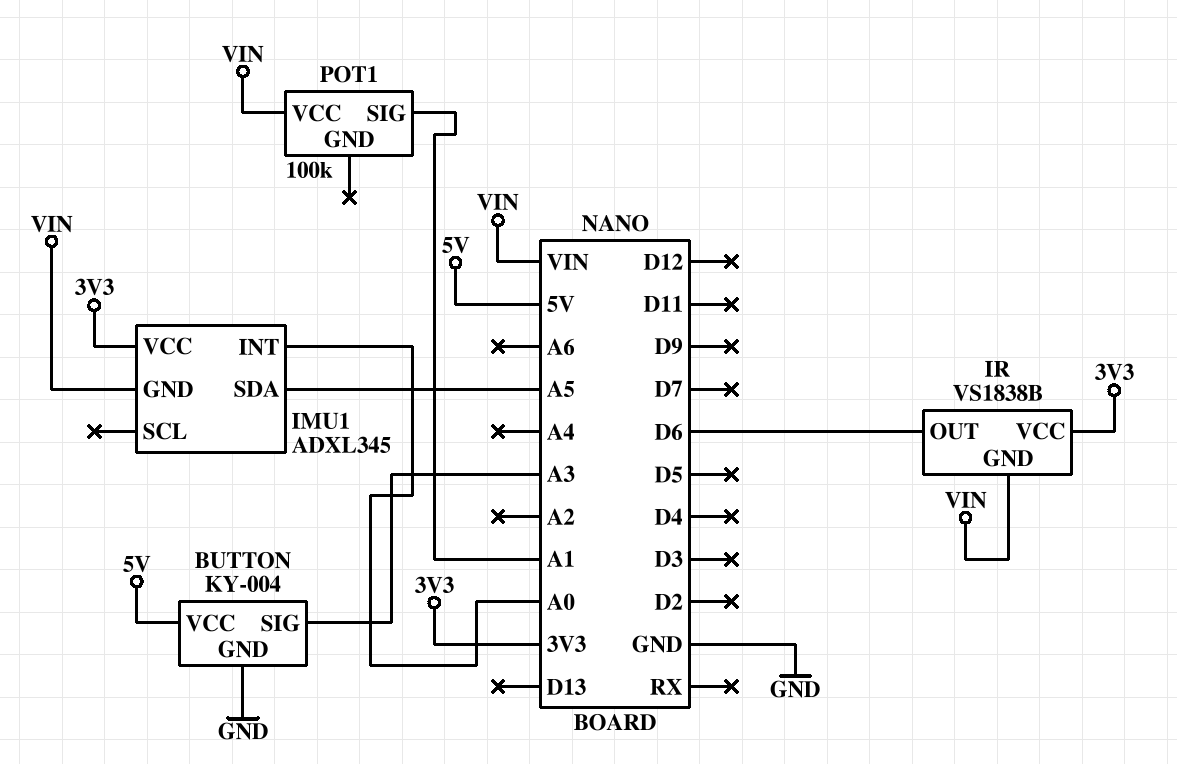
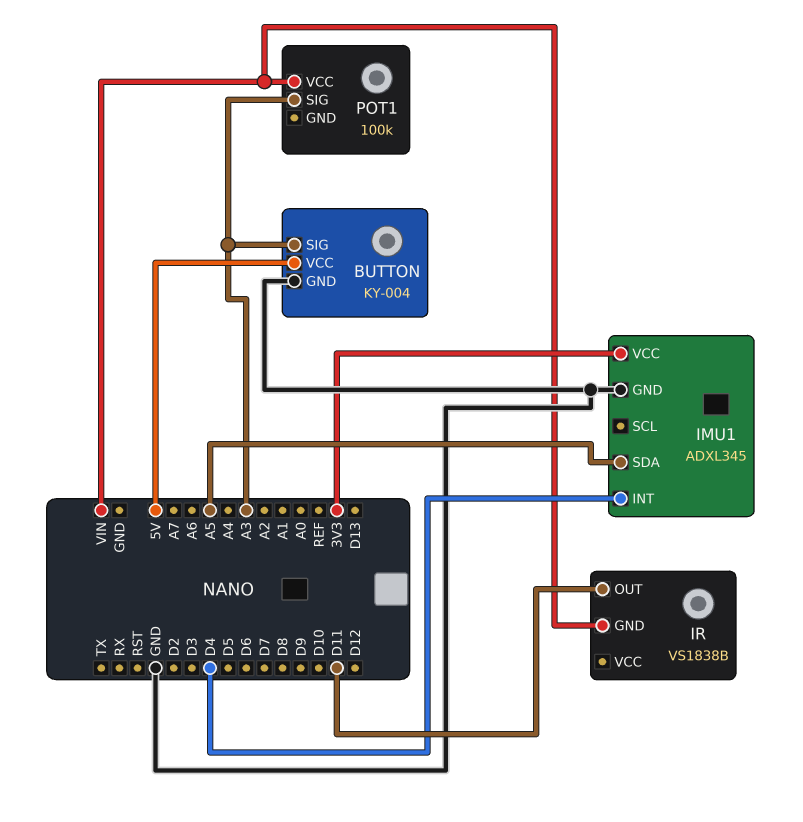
IMU1 pin GND: VIN -> GND
IMU1 pin INT: A0 -> D4
IR pin OUT: D6 -> D11
IR pin VCC: 3V3 -> none
POT1 pin SIG: A1 -> A3

